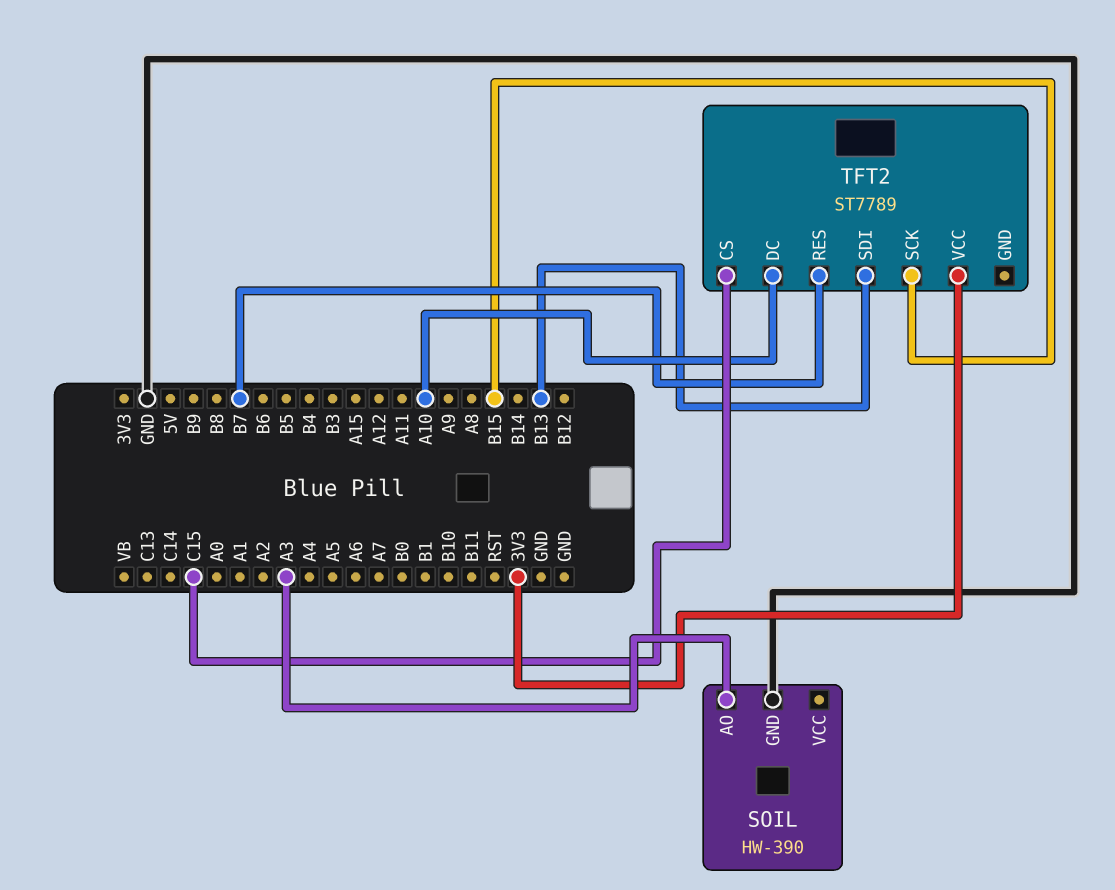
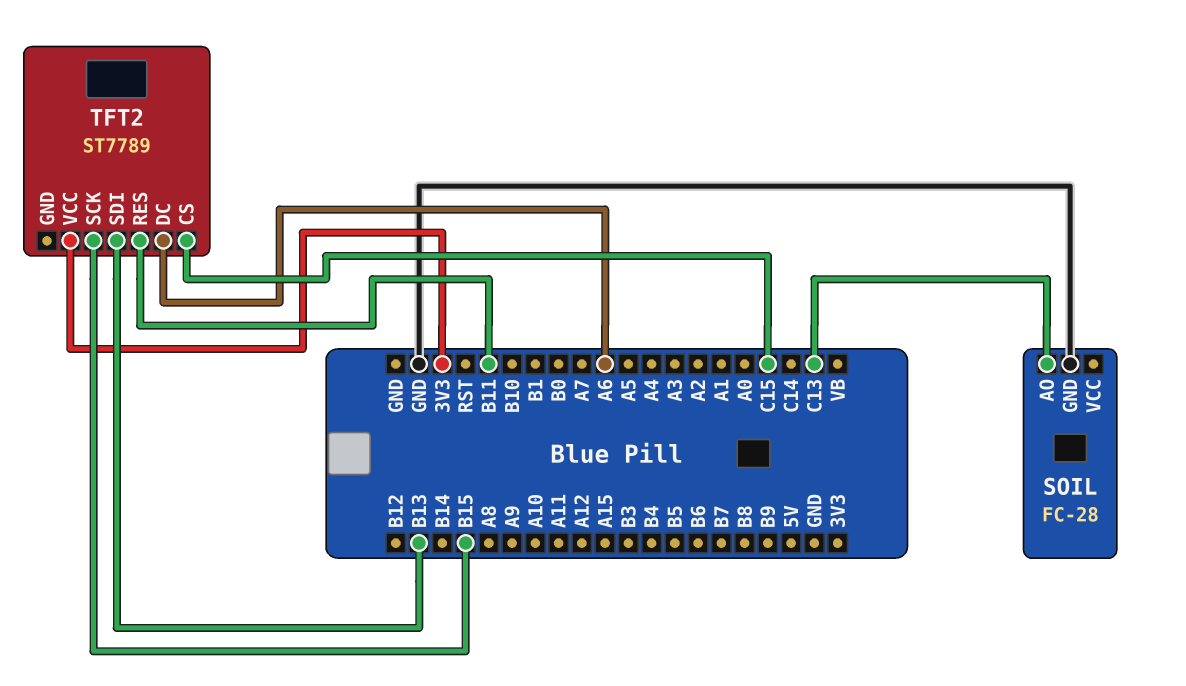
SOIL: HW-390 -> FC-28
SOIL pin AO: A3 -> C13
TFT2 pin DC: A10 -> A6
TFT2 pin RES: B7 -> B11

